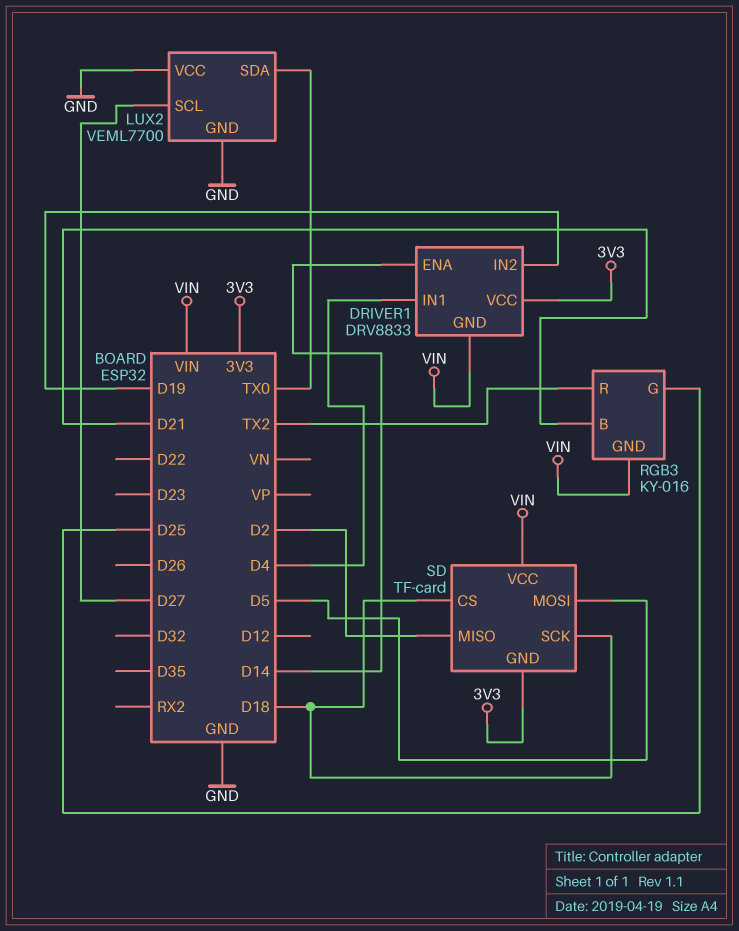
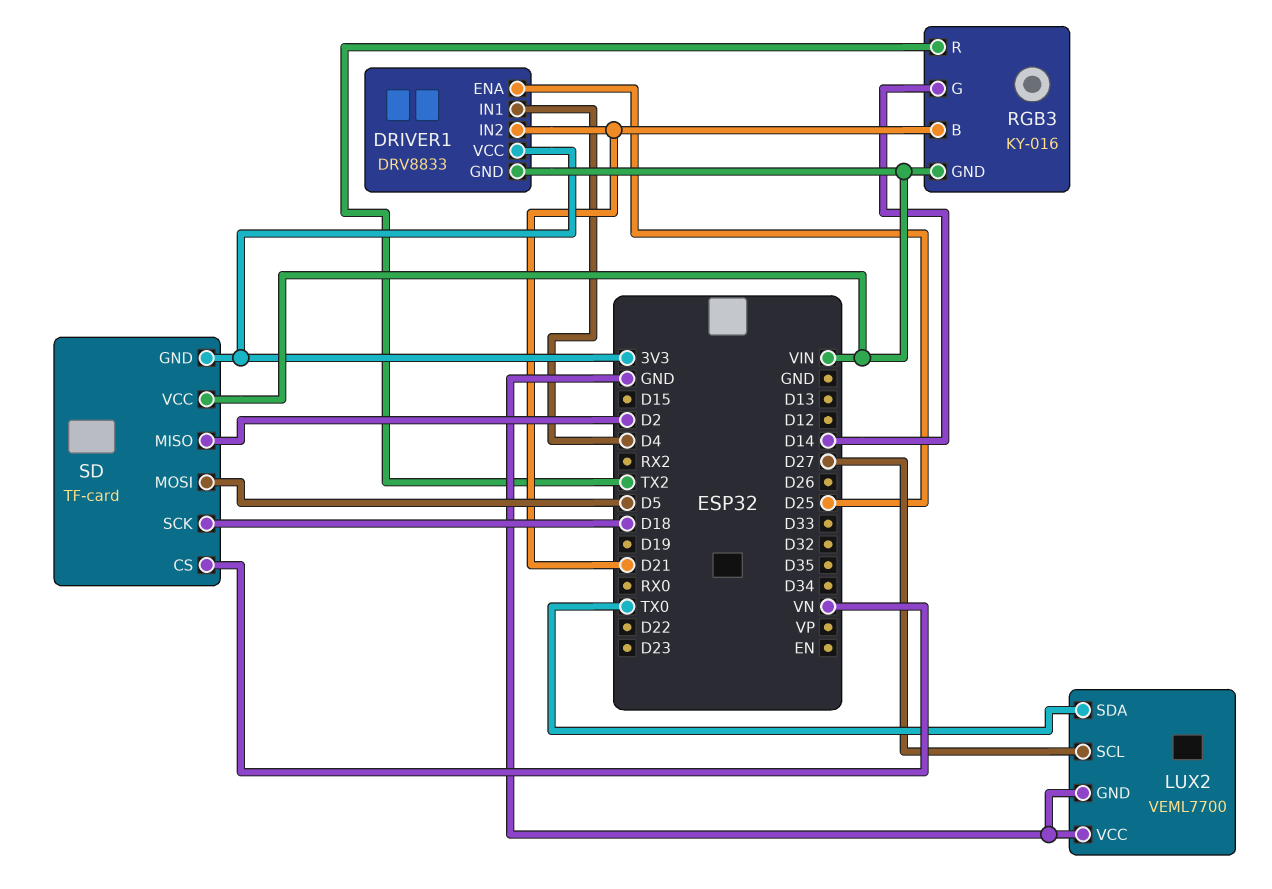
DRIVER1 pin ENA: D14 -> D25
DRIVER1 pin IN2: D19 -> D21
RGB3 pin G: D25 -> D14
SD pin CS: D18 -> VN

